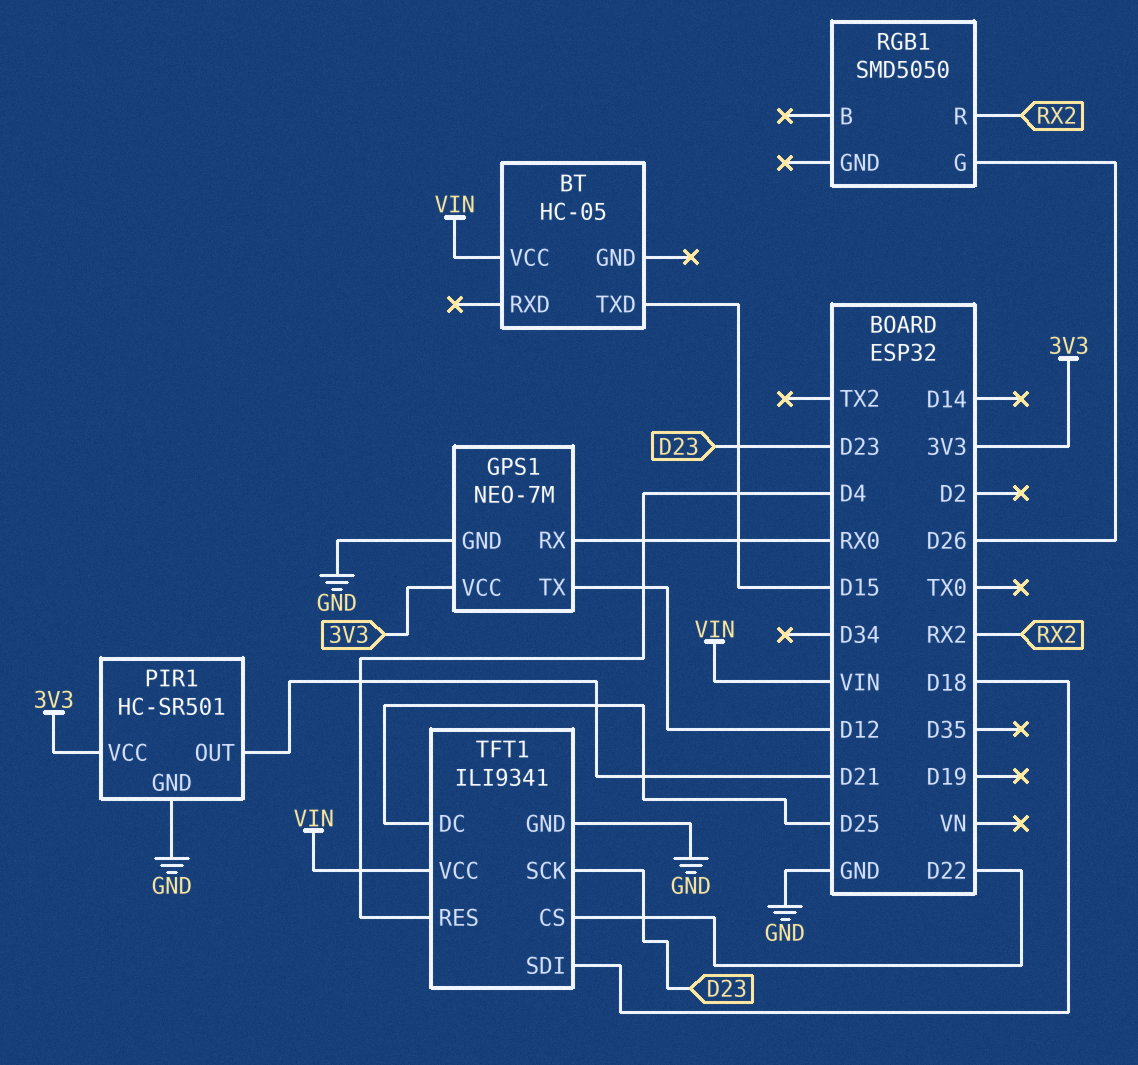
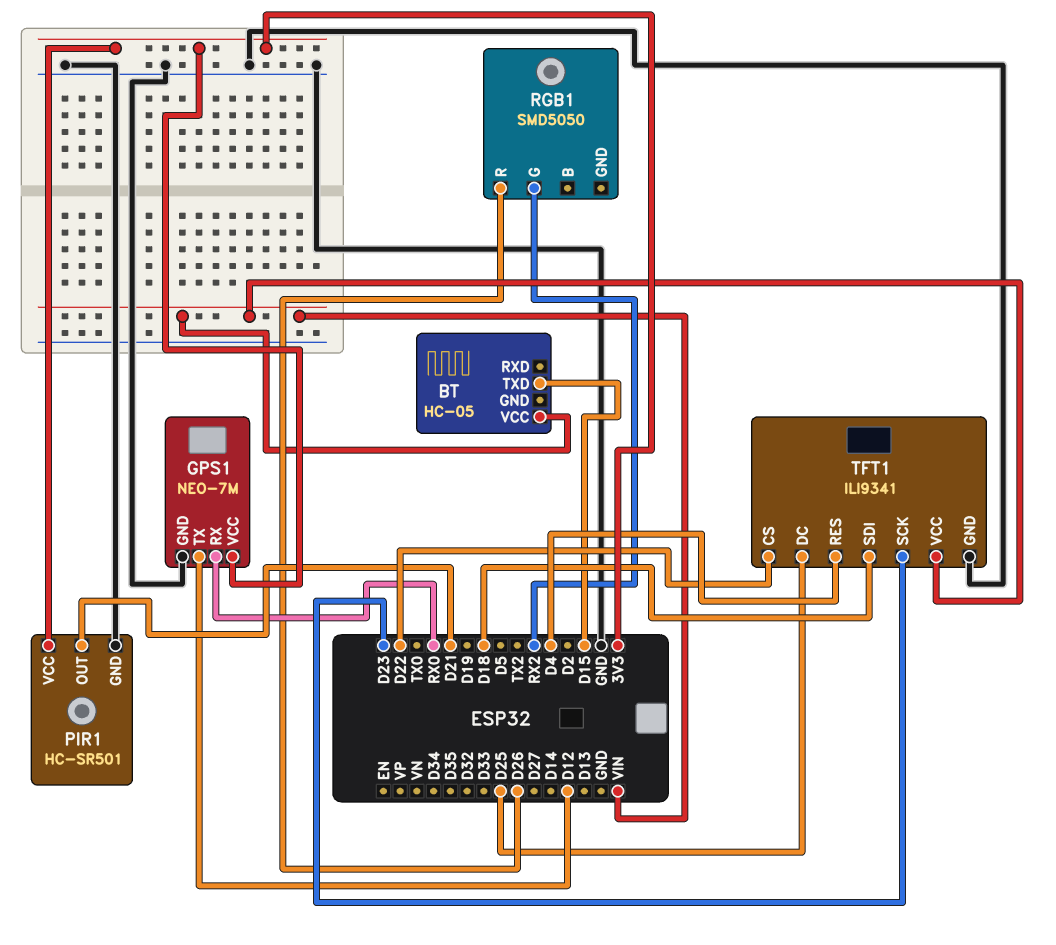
RGB1 pin G: D26 -> RX2
RGB1 pin R: RX2 -> D26

